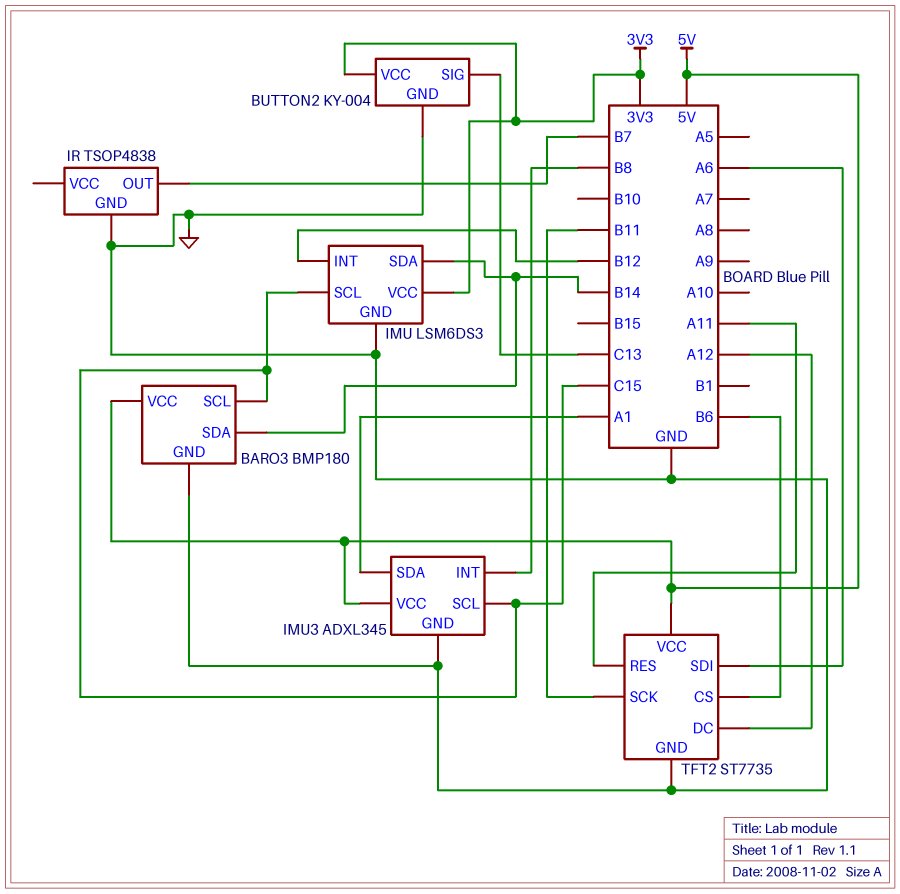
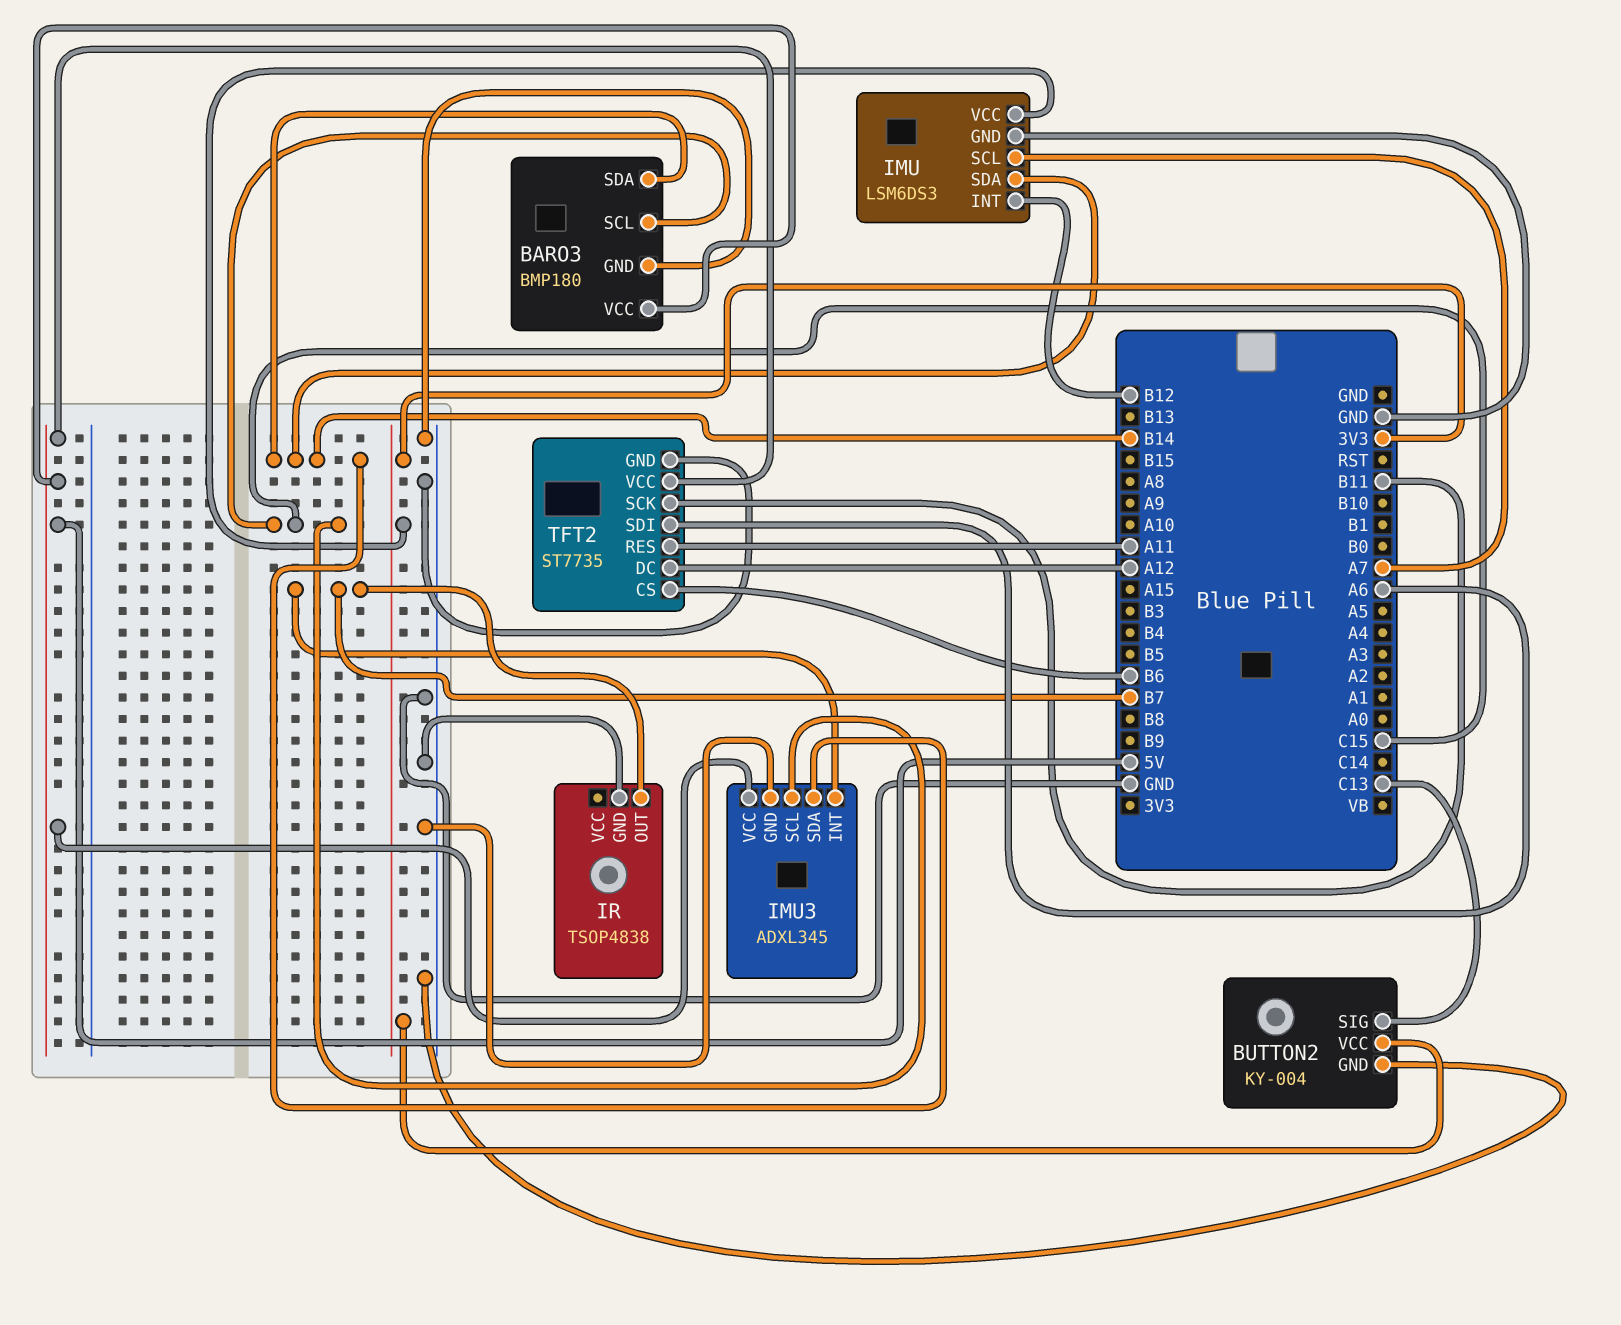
IMU pin SCL: C15 -> A7
IMU3 pin INT: B8 -> B7
IMU3 pin SDA: A1 -> B14

